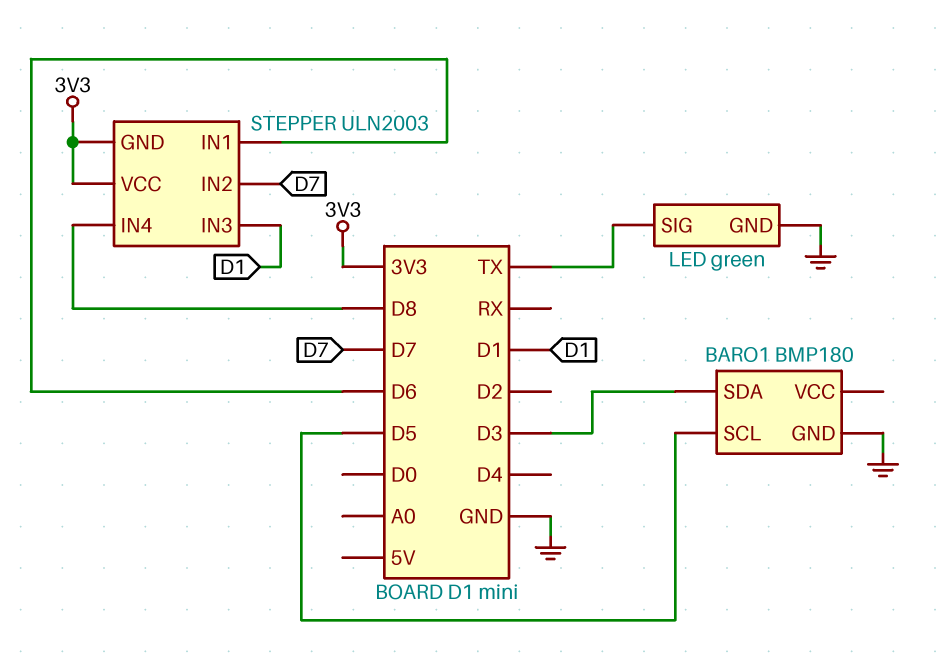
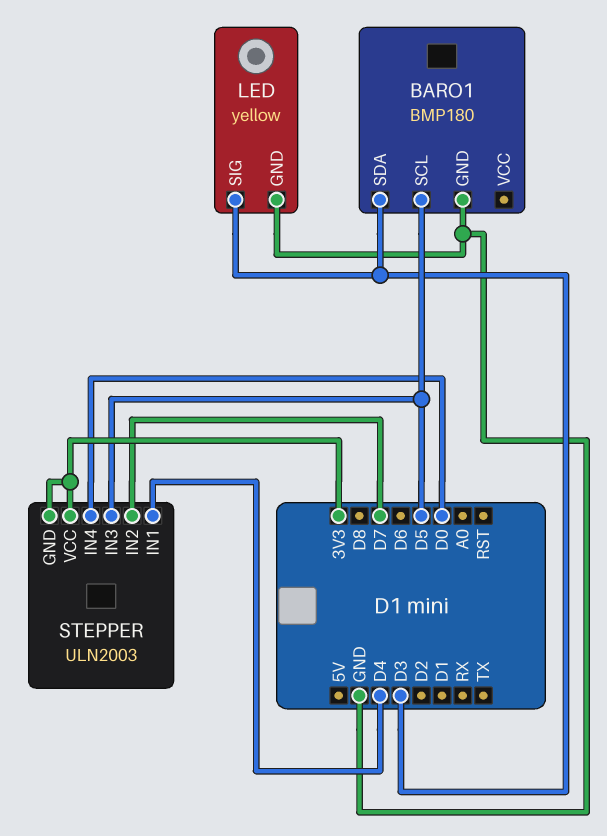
LED: green -> yellow
LED pin SIG: TX -> D3
STEPPER pin IN1: D6 -> D4
STEPPER pin IN3: D1 -> D5
STEPPER pin IN4: D8 -> D0

